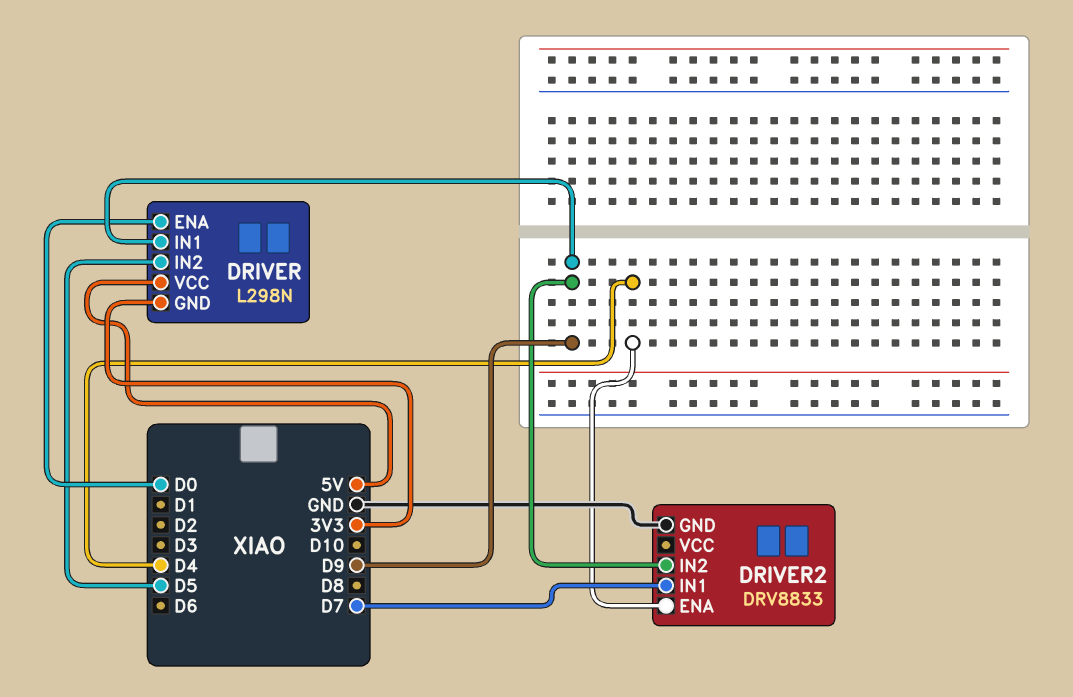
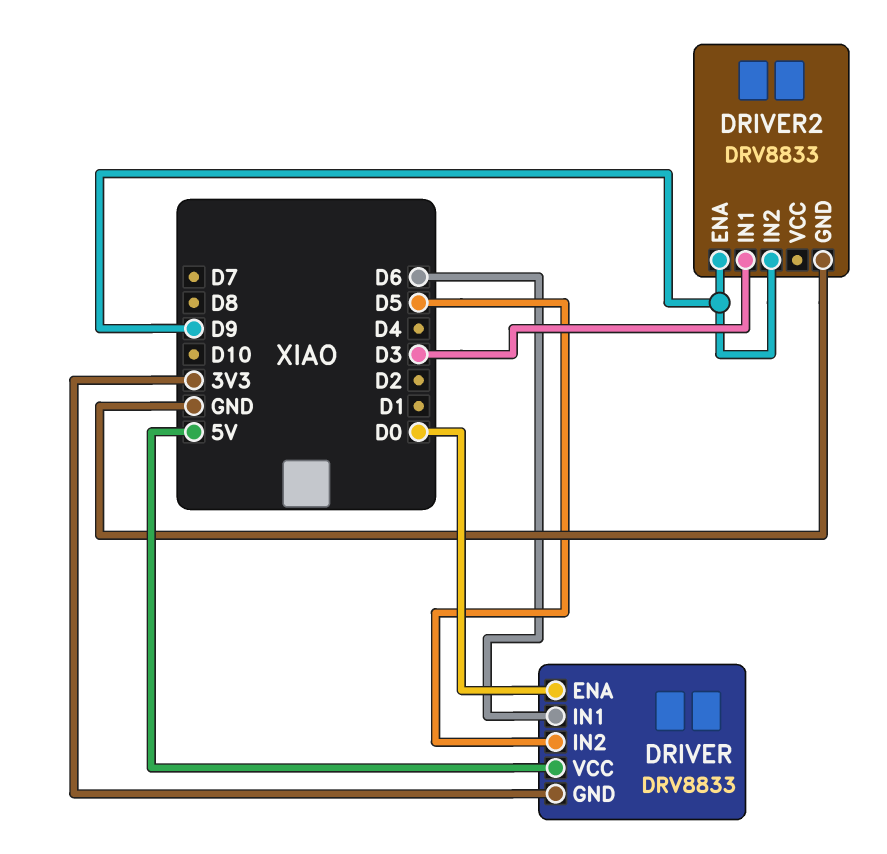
DRIVER: L298N -> DRV8833
DRIVER pin IN1: D9 -> D6
DRIVER2 pin ENA: D4 -> D9
DRIVER2 pin IN1: D7 -> D3

